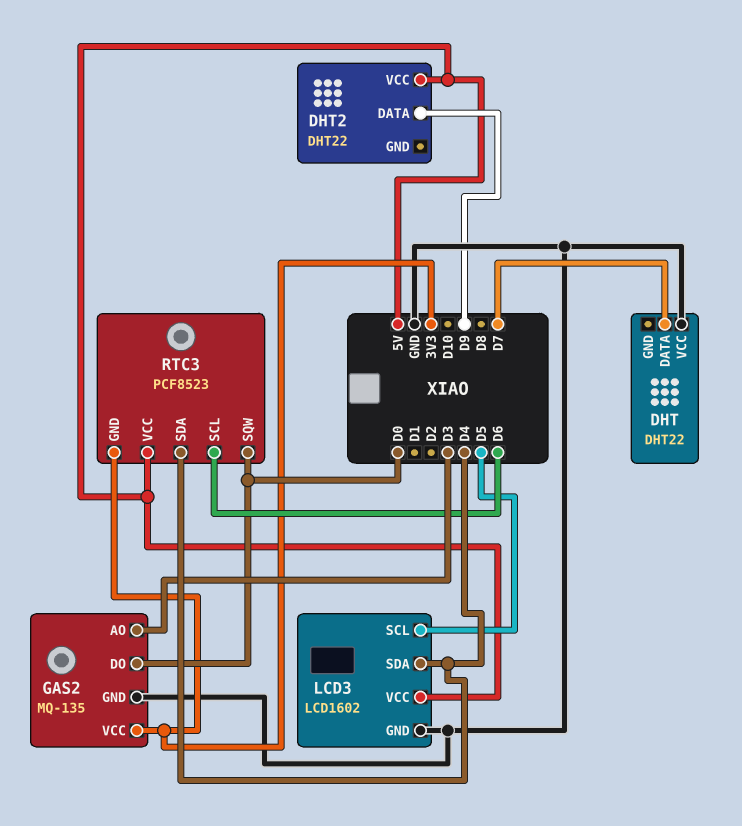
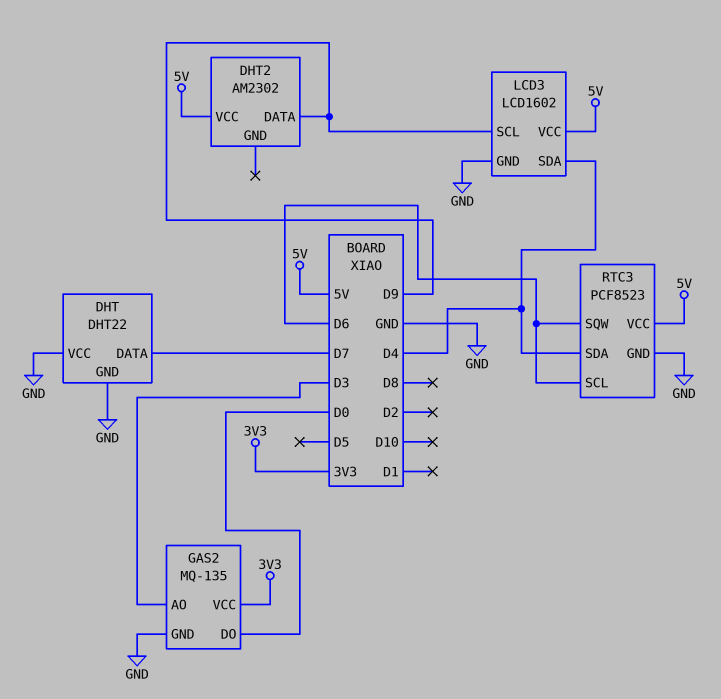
DHT pin GND: none -> GND
DHT2: DHT22 -> AM2302
LCD3 pin SCL: D5 -> D9
RTC3 pin GND: 3V3 -> GND
RTC3 pin SQW: D0 -> D6

